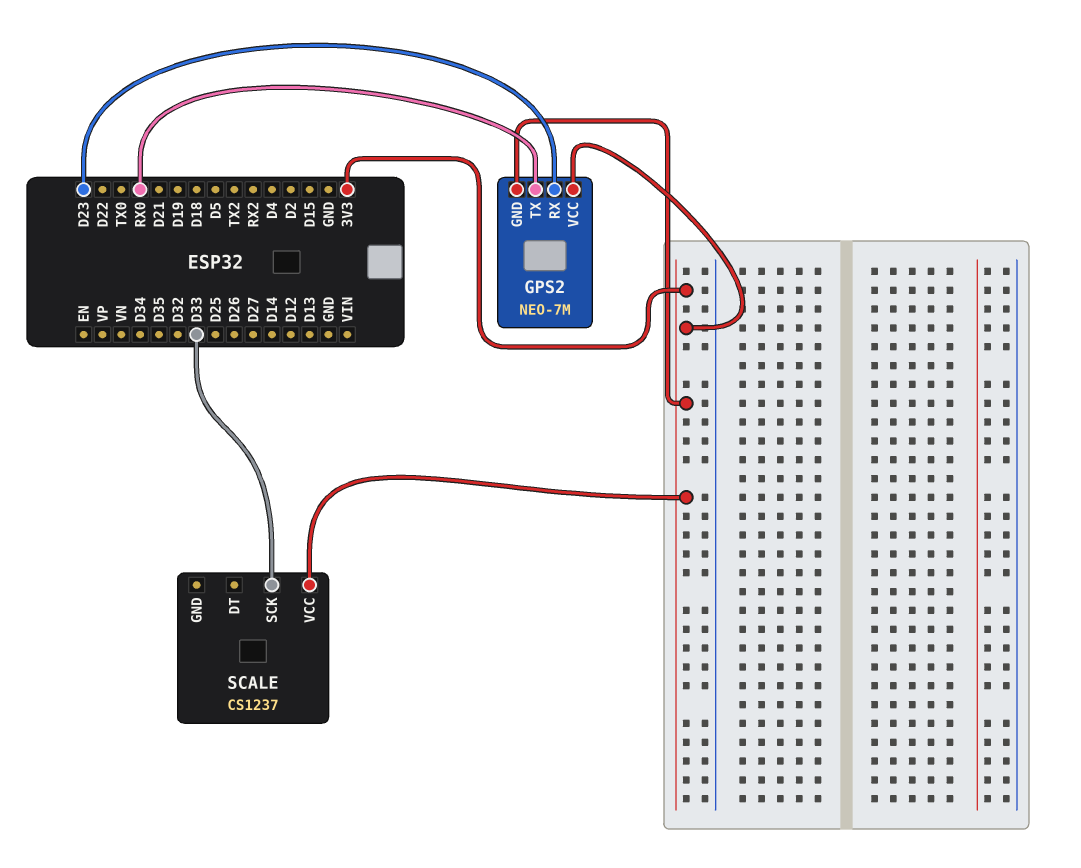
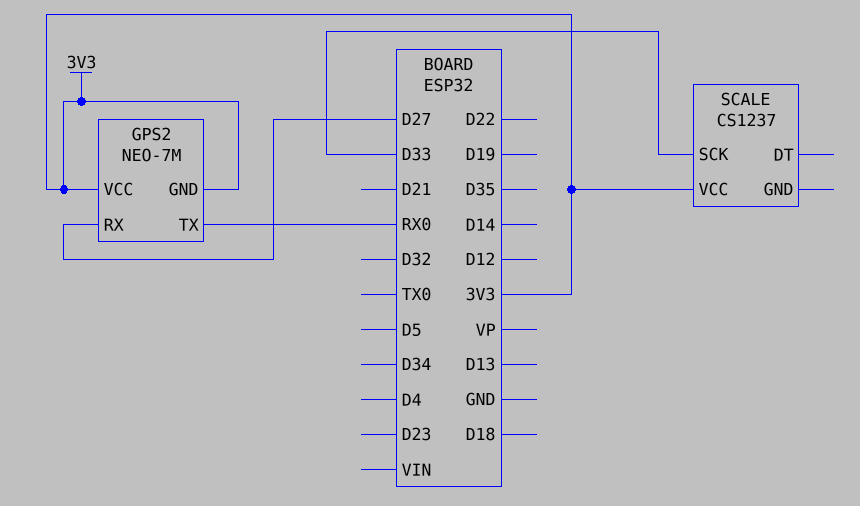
GPS2 pin RX: D23 -> D27

